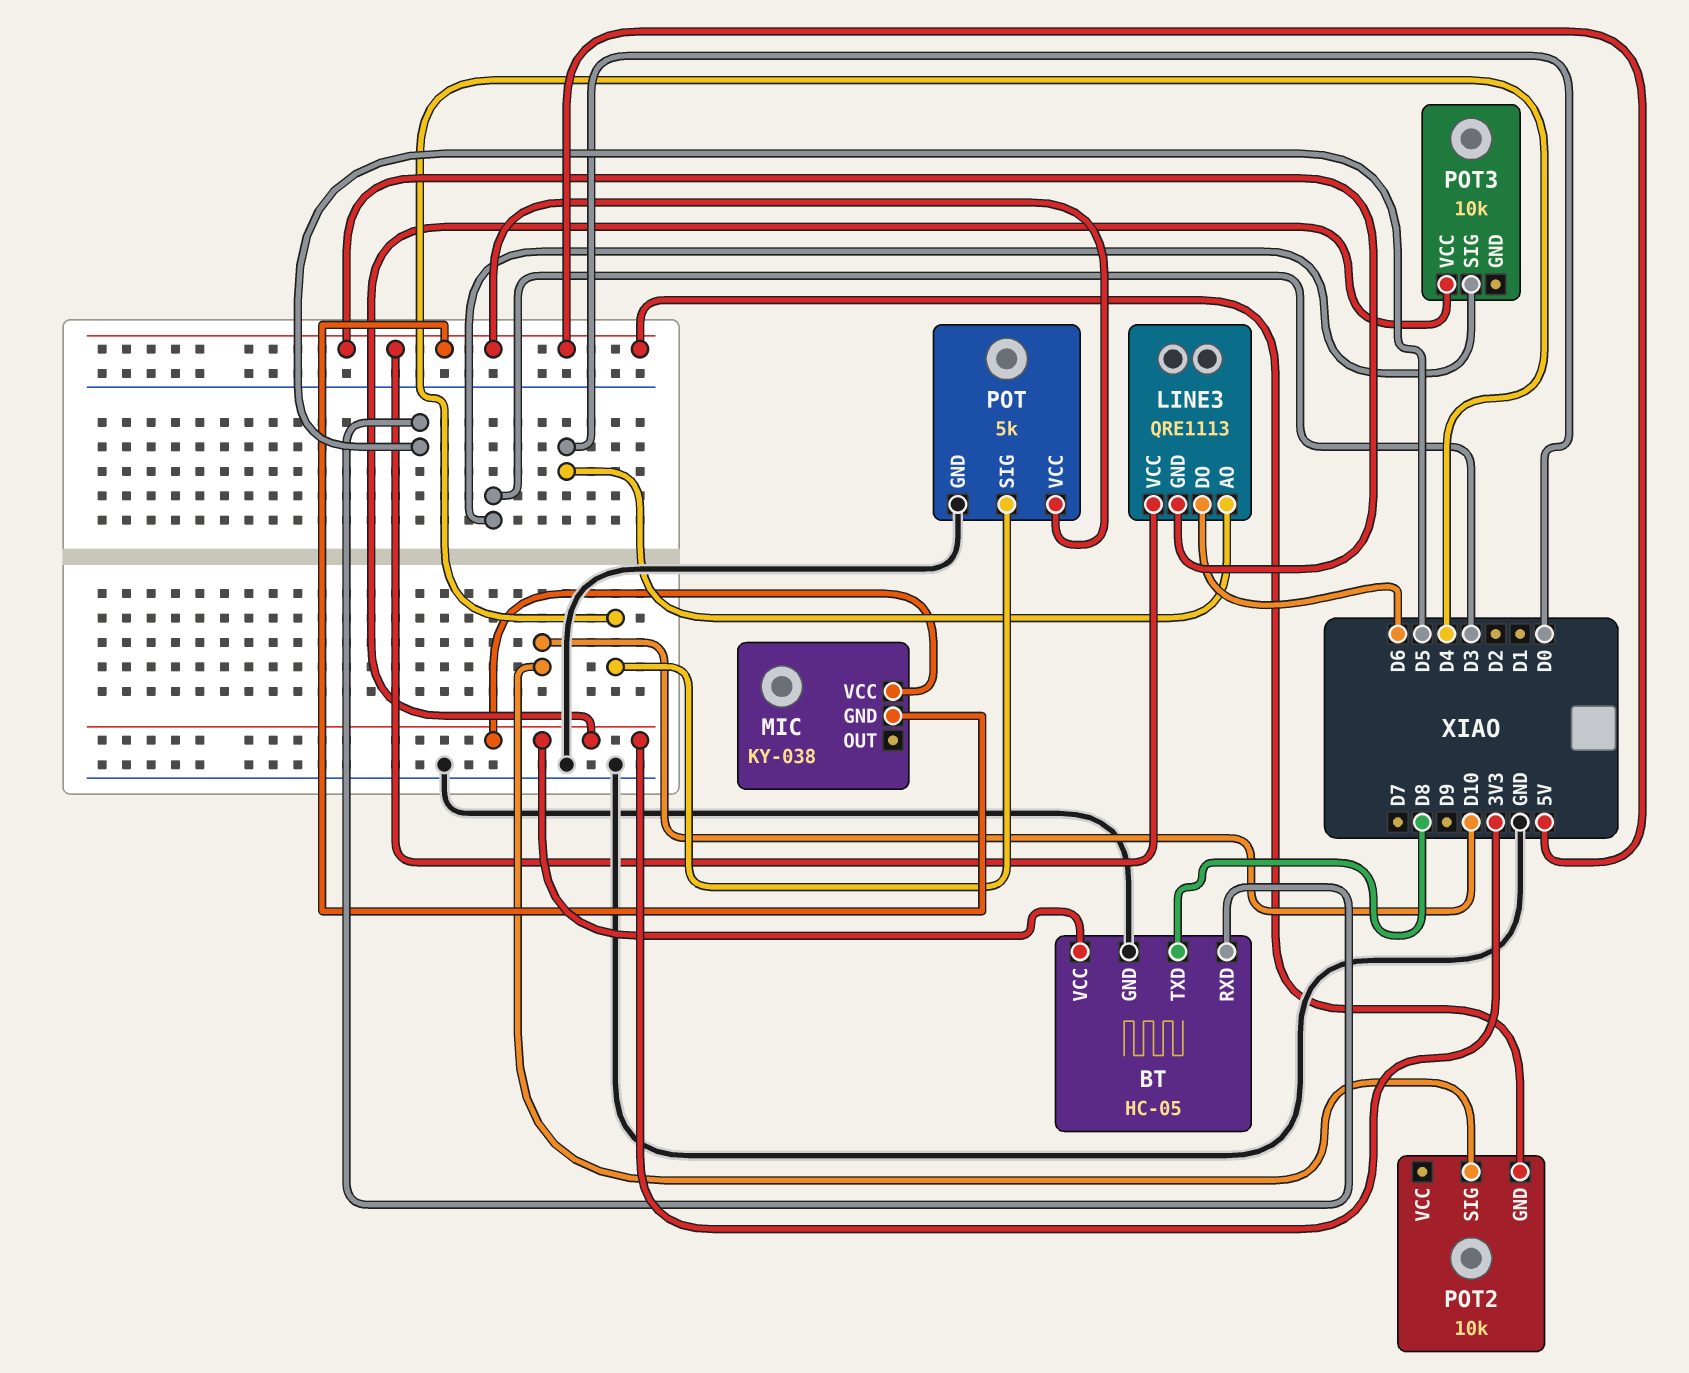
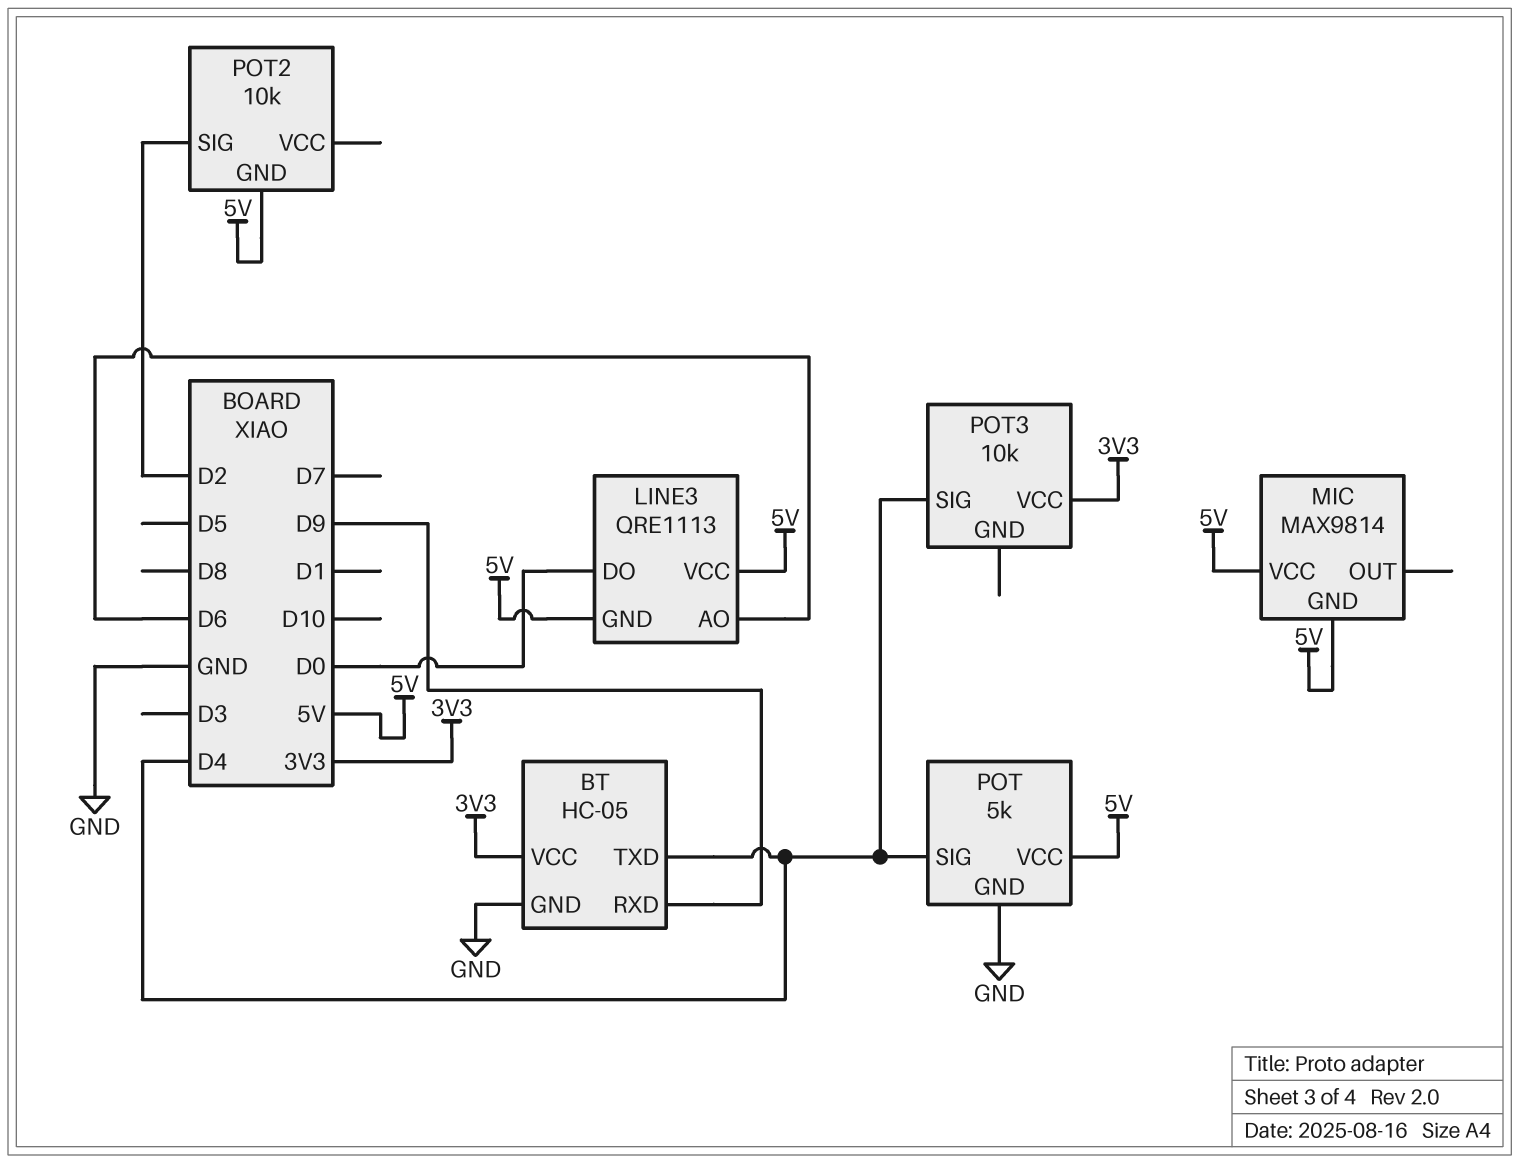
BT pin RXD: D5 -> D9
BT pin TXD: D8 -> D4
LINE3 pin AO: D0 -> D6
LINE3 pin DO: D6 -> D0
MIC: KY-038 -> MAX9814
MIC pin VCC: 3V3 -> 5V
POT2 pin SIG: D10 -> D2
POT3 pin SIG: D3 -> D4

